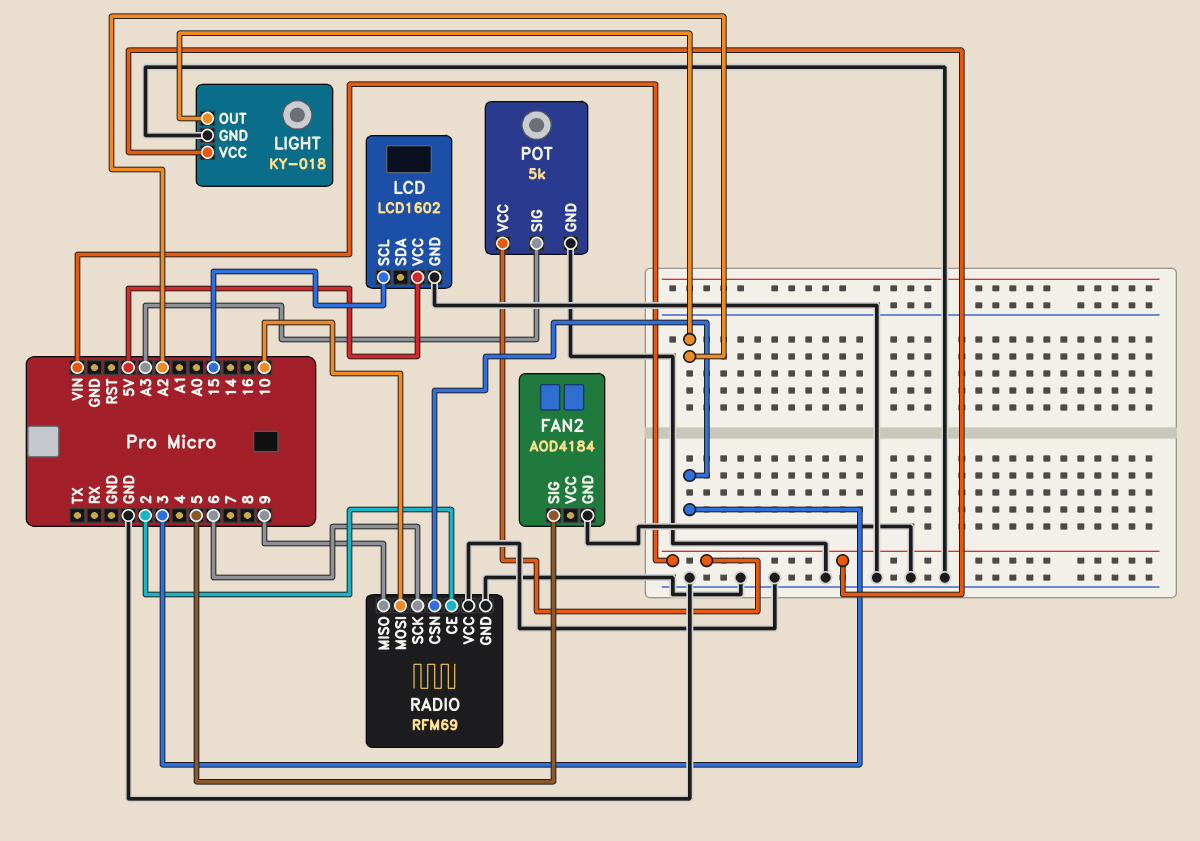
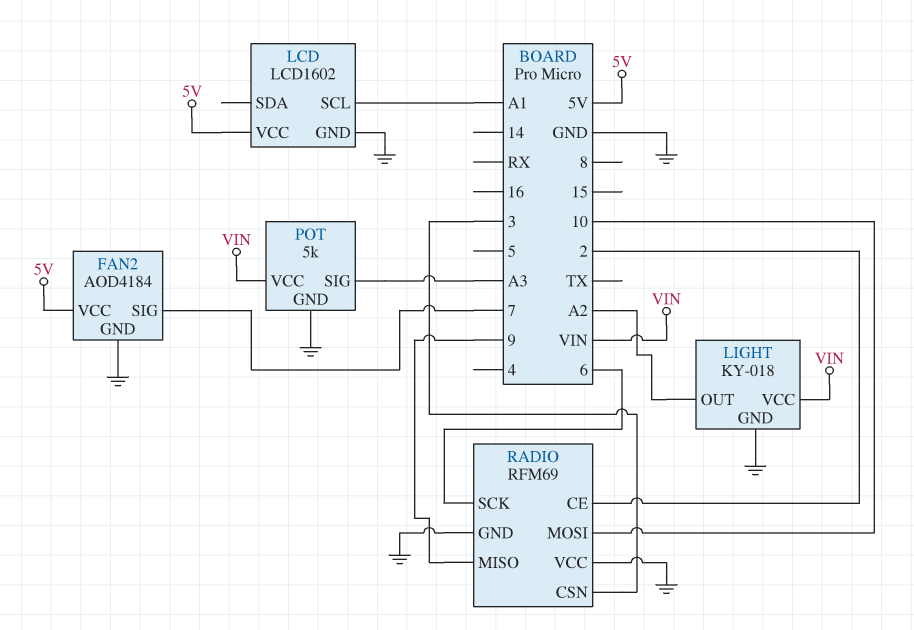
FAN2 pin SIG: 5 -> 7
FAN2 pin VCC: none -> 5V
LCD pin SCL: 15 -> A1

